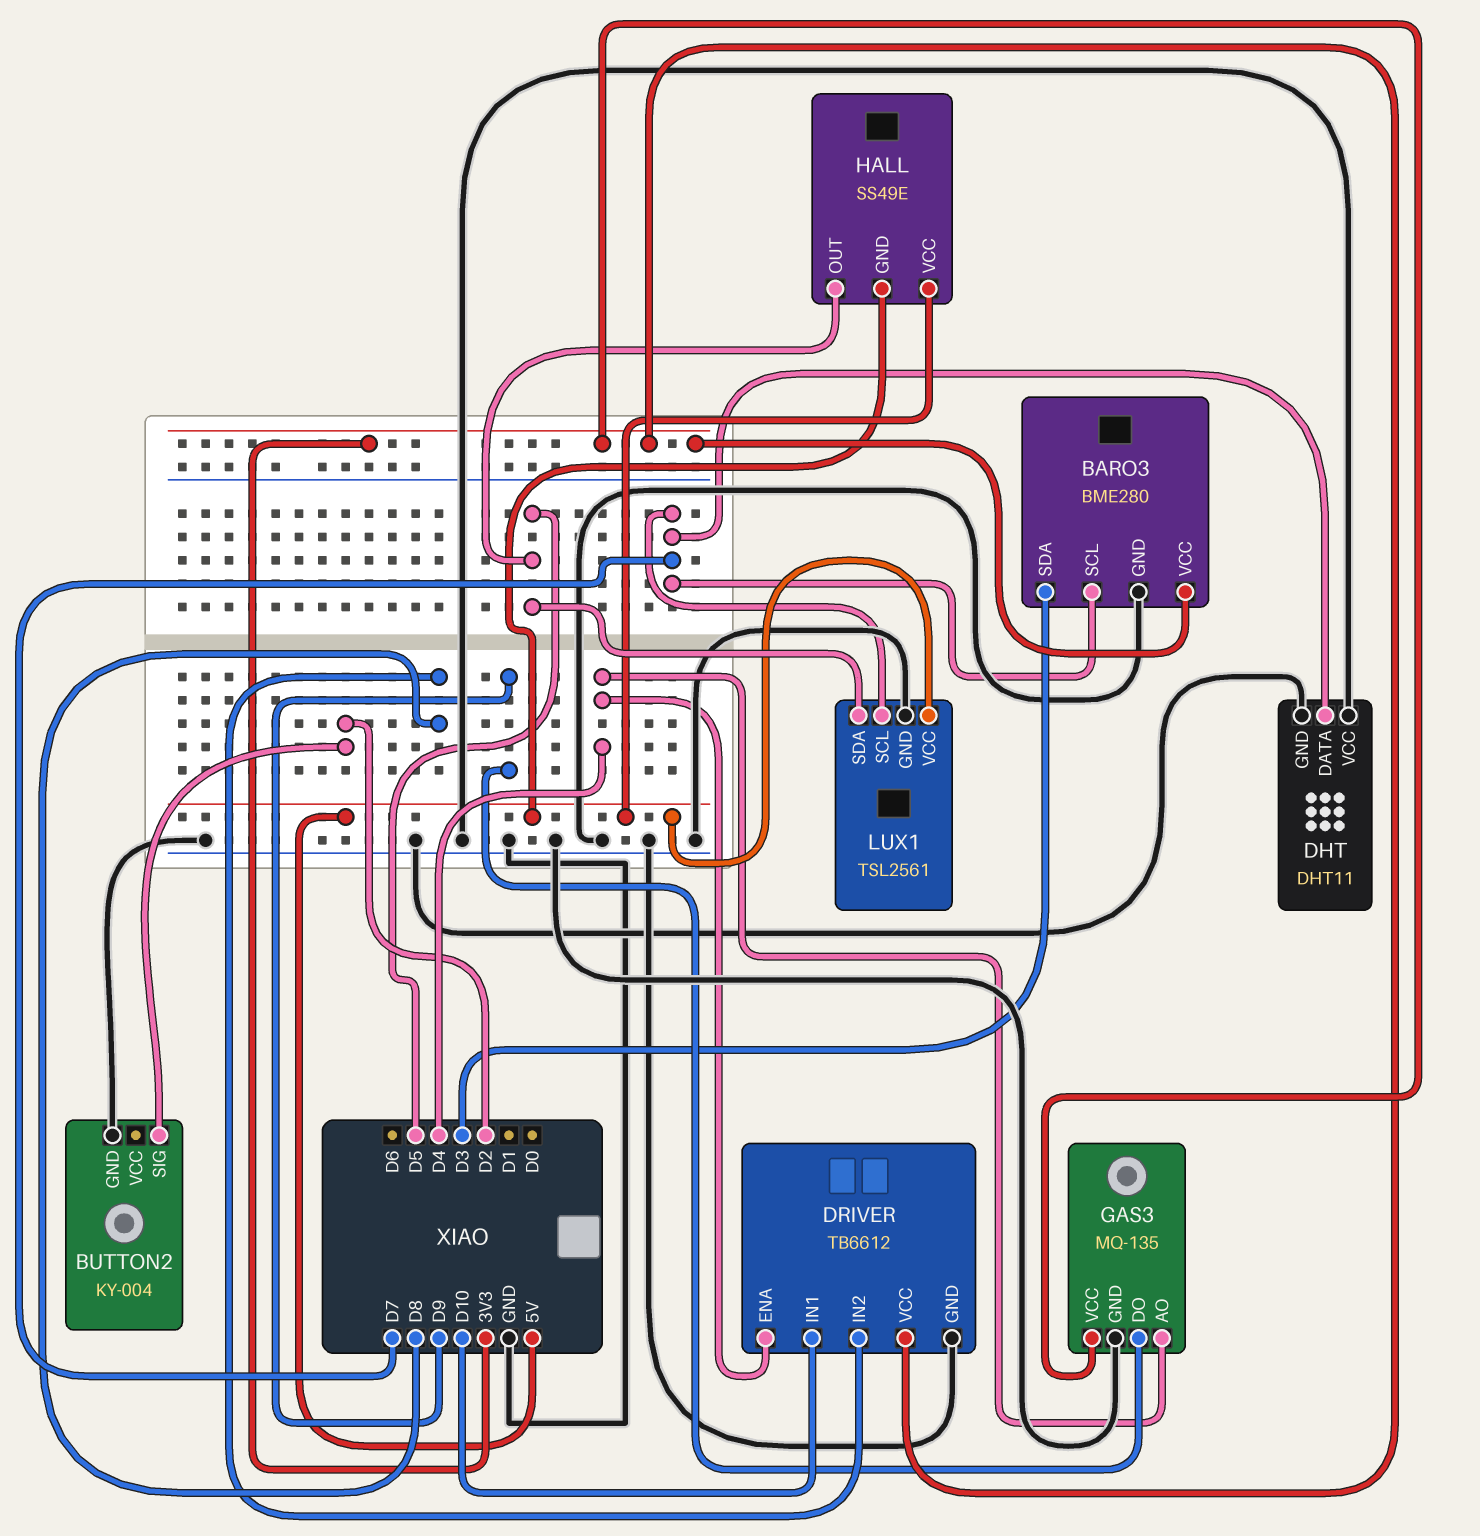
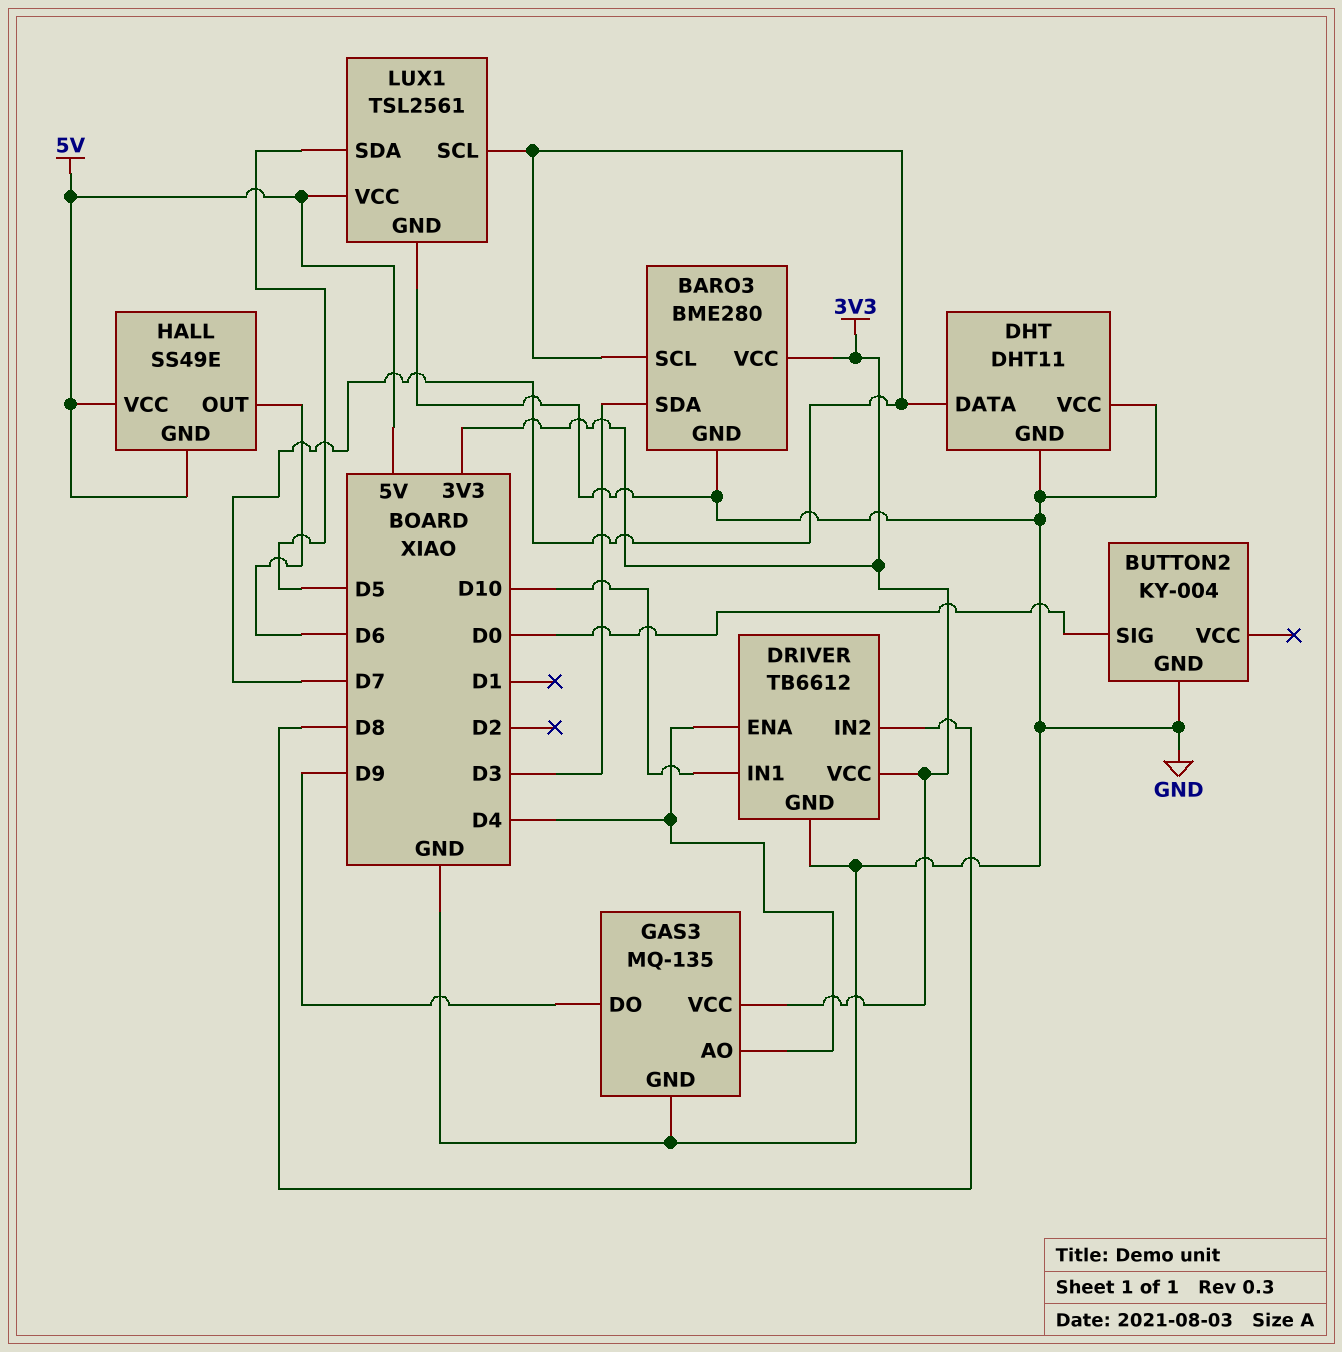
BUTTON2 pin SIG: D2 -> D0
HALL pin OUT: D5 -> D6

